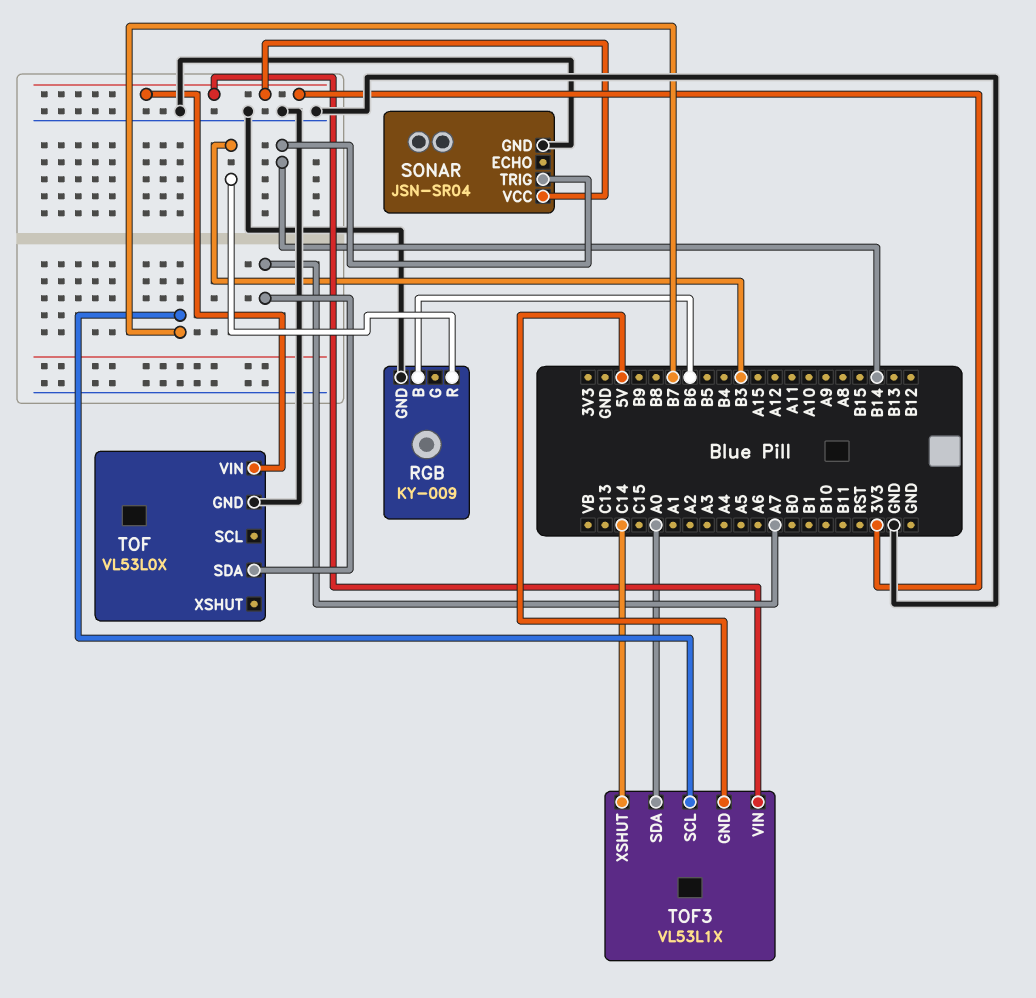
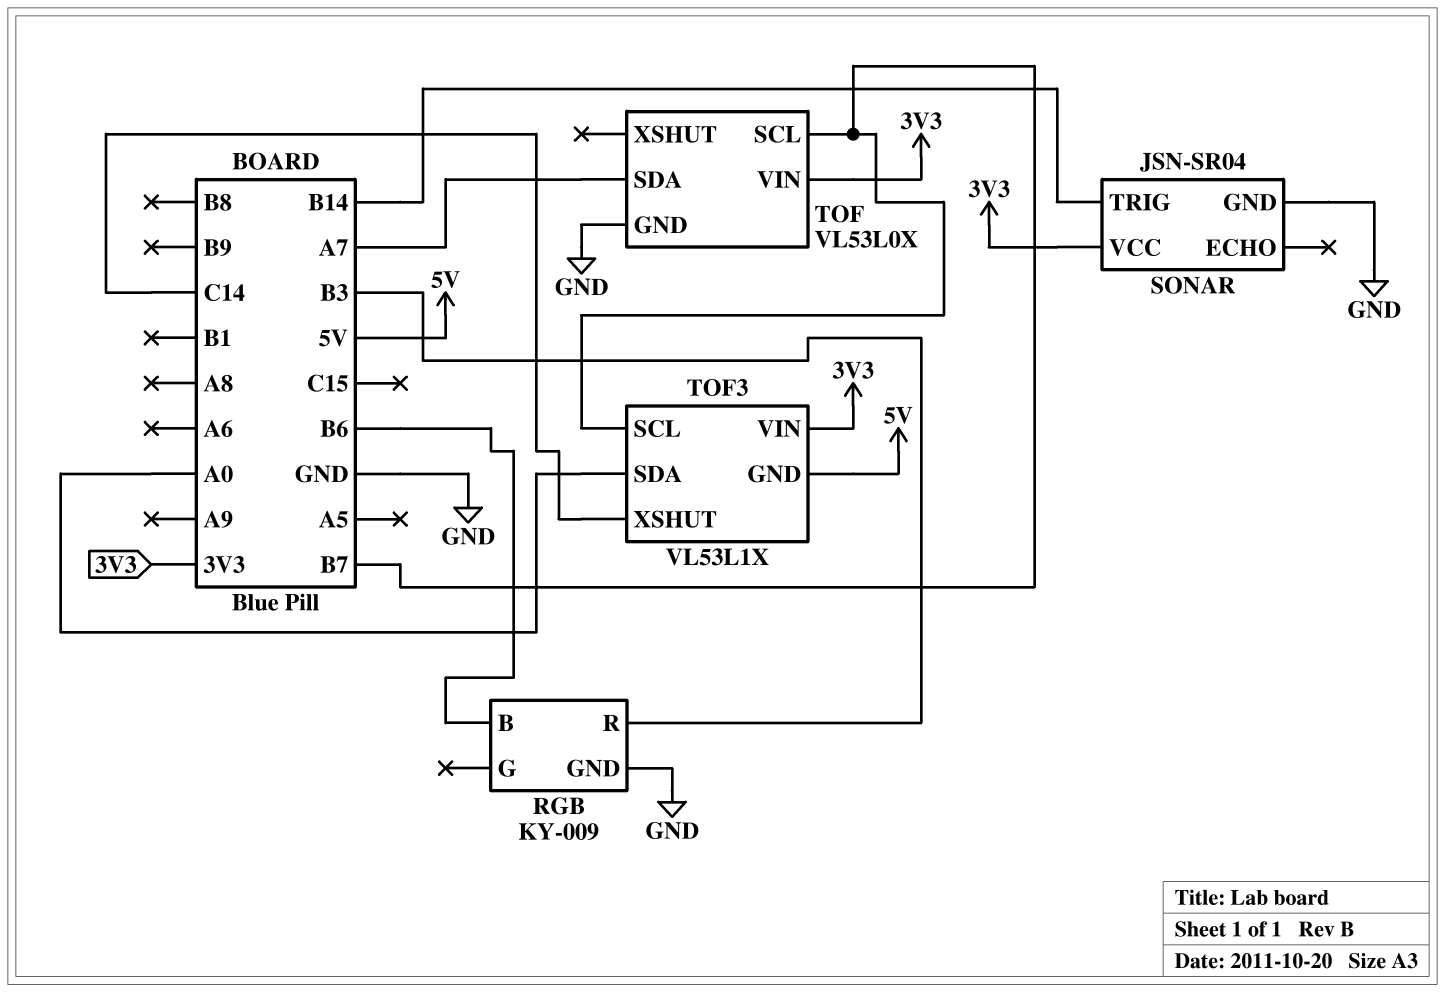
TOF pin SCL: none -> B7

